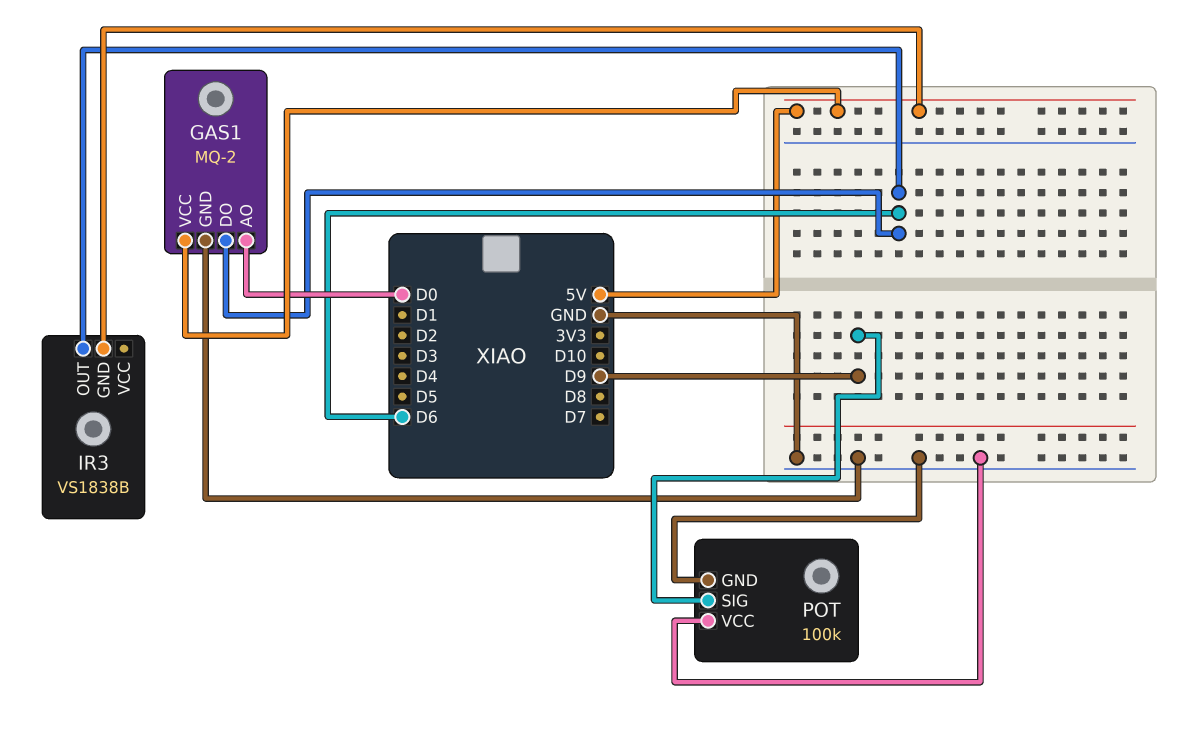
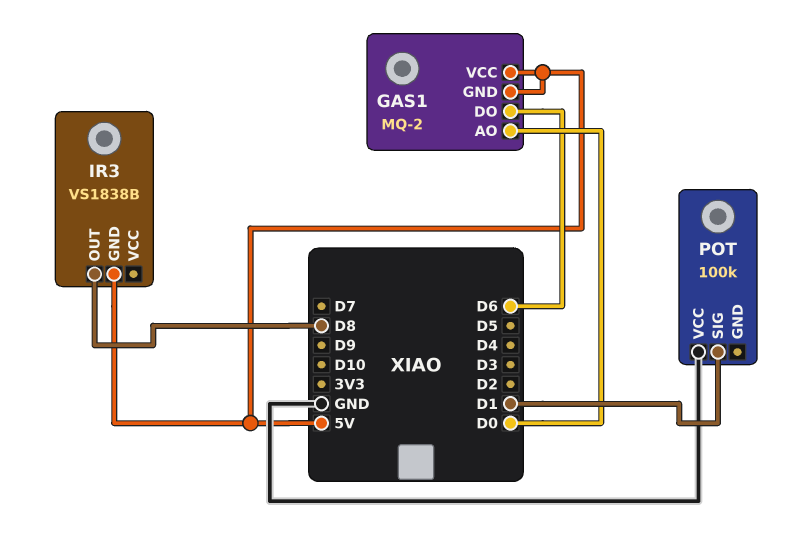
GAS1 pin GND: GND -> 5V
IR3 pin OUT: D6 -> D8
POT pin GND: GND -> none
POT pin SIG: D9 -> D1

